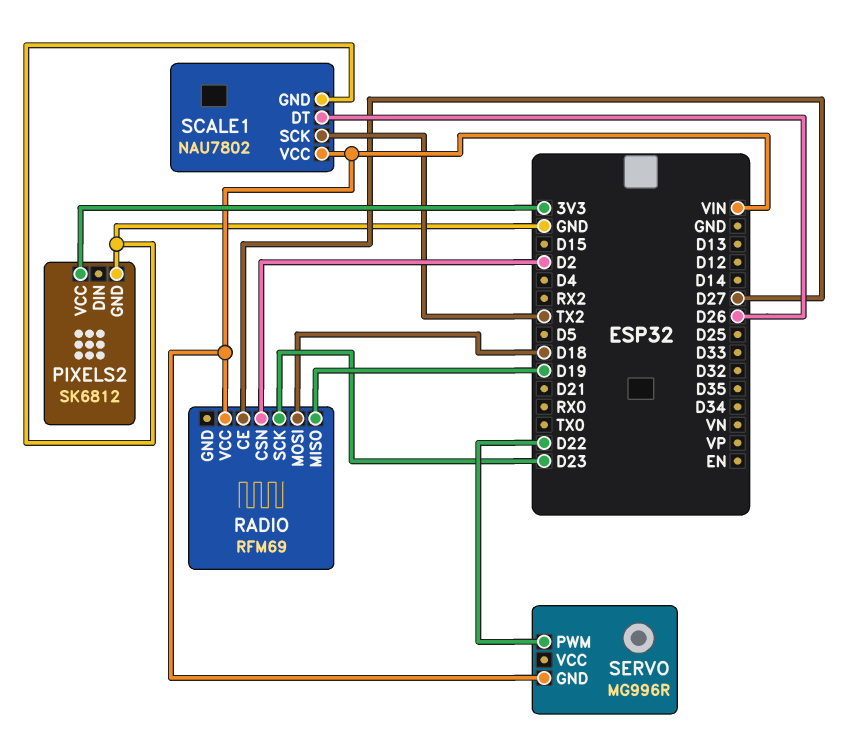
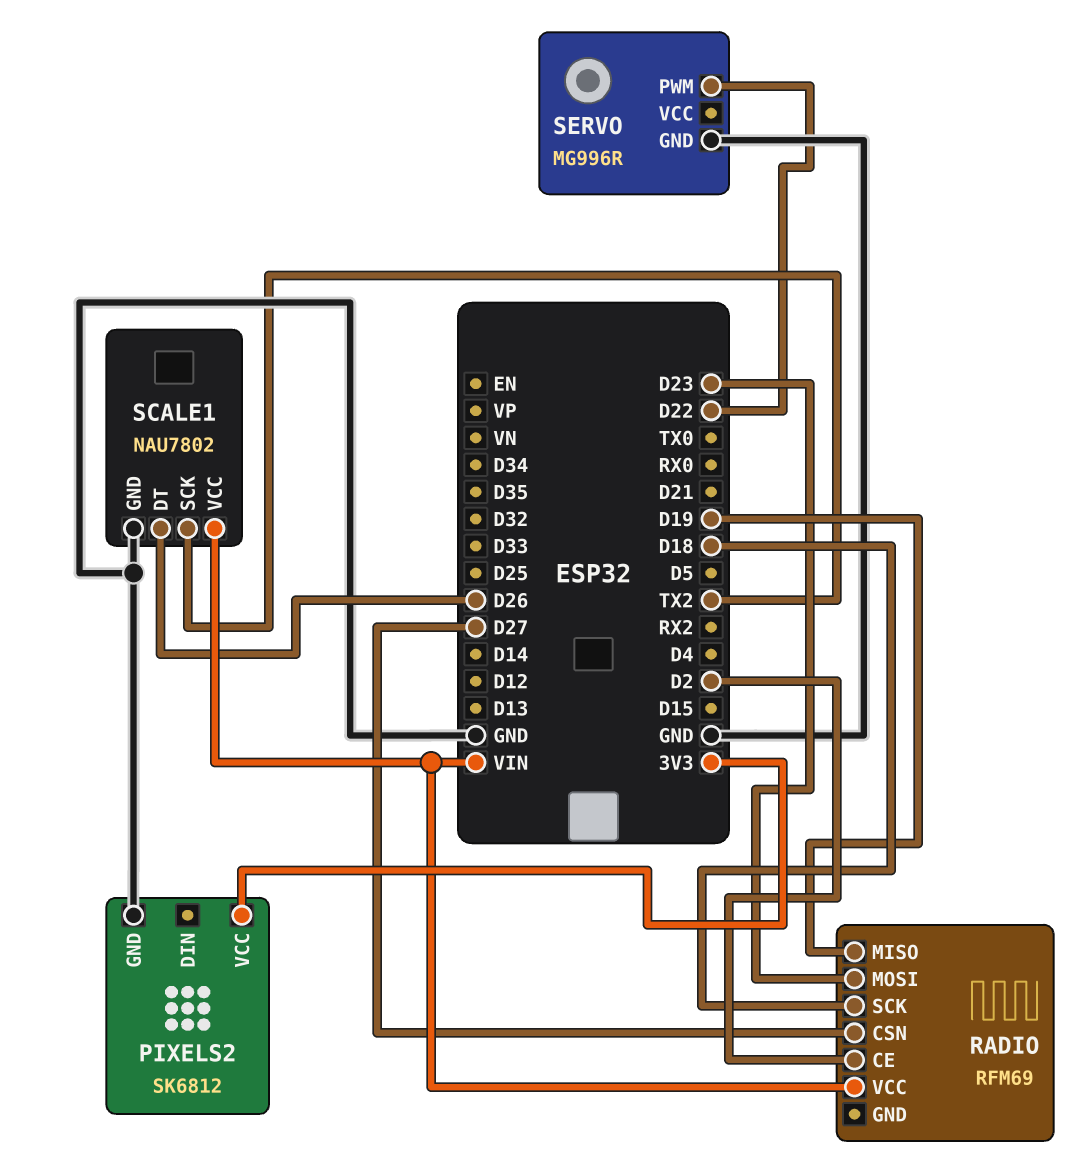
RADIO pin CE: D27 -> D2
RADIO pin CSN: D2 -> D27
RADIO pin MOSI: D18 -> D23
RADIO pin SCK: D23 -> D18
SERVO pin GND: VIN -> GND

